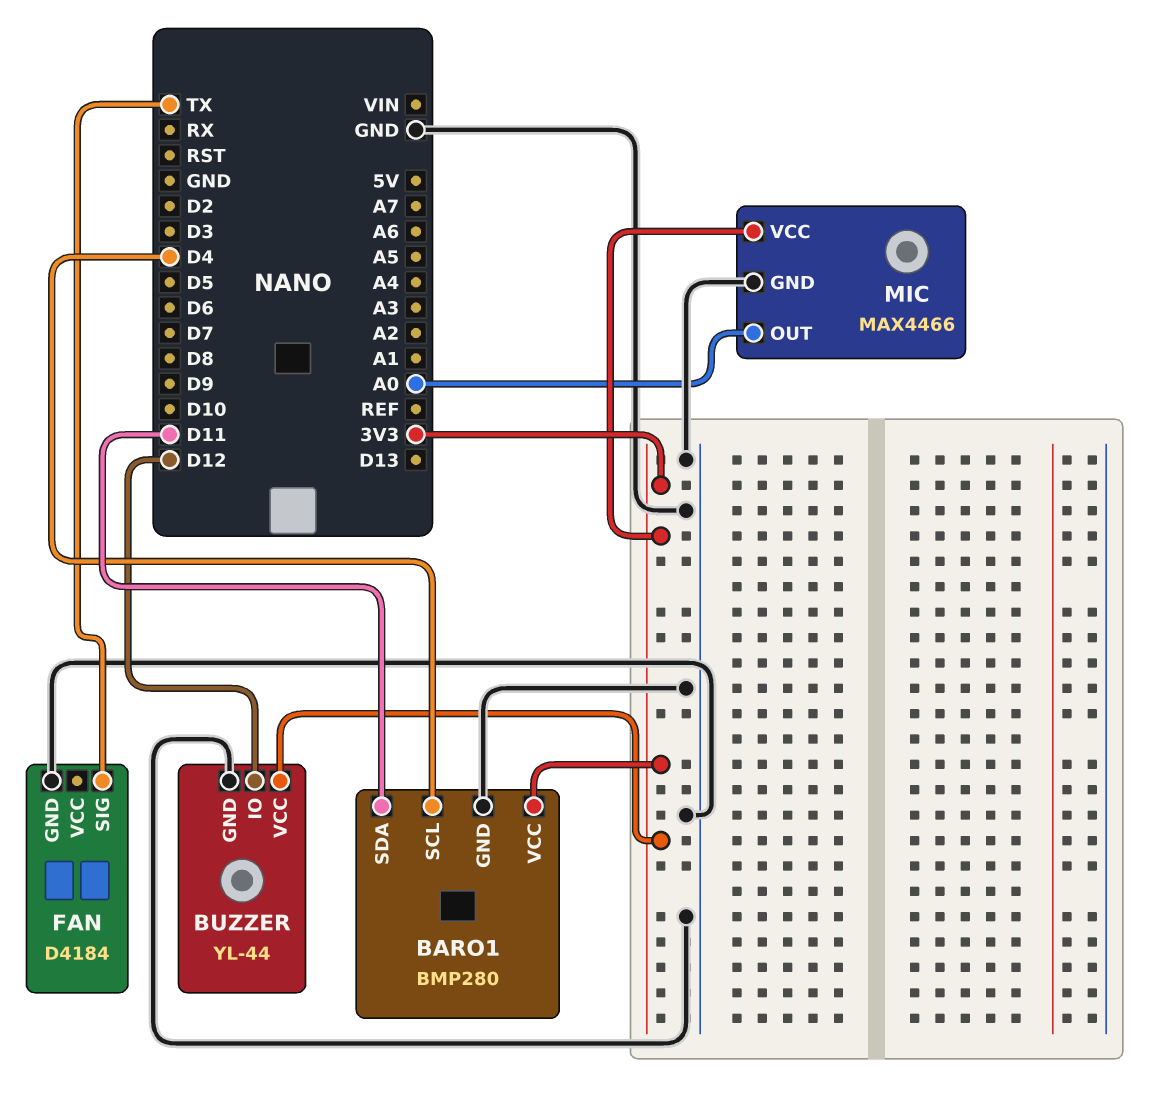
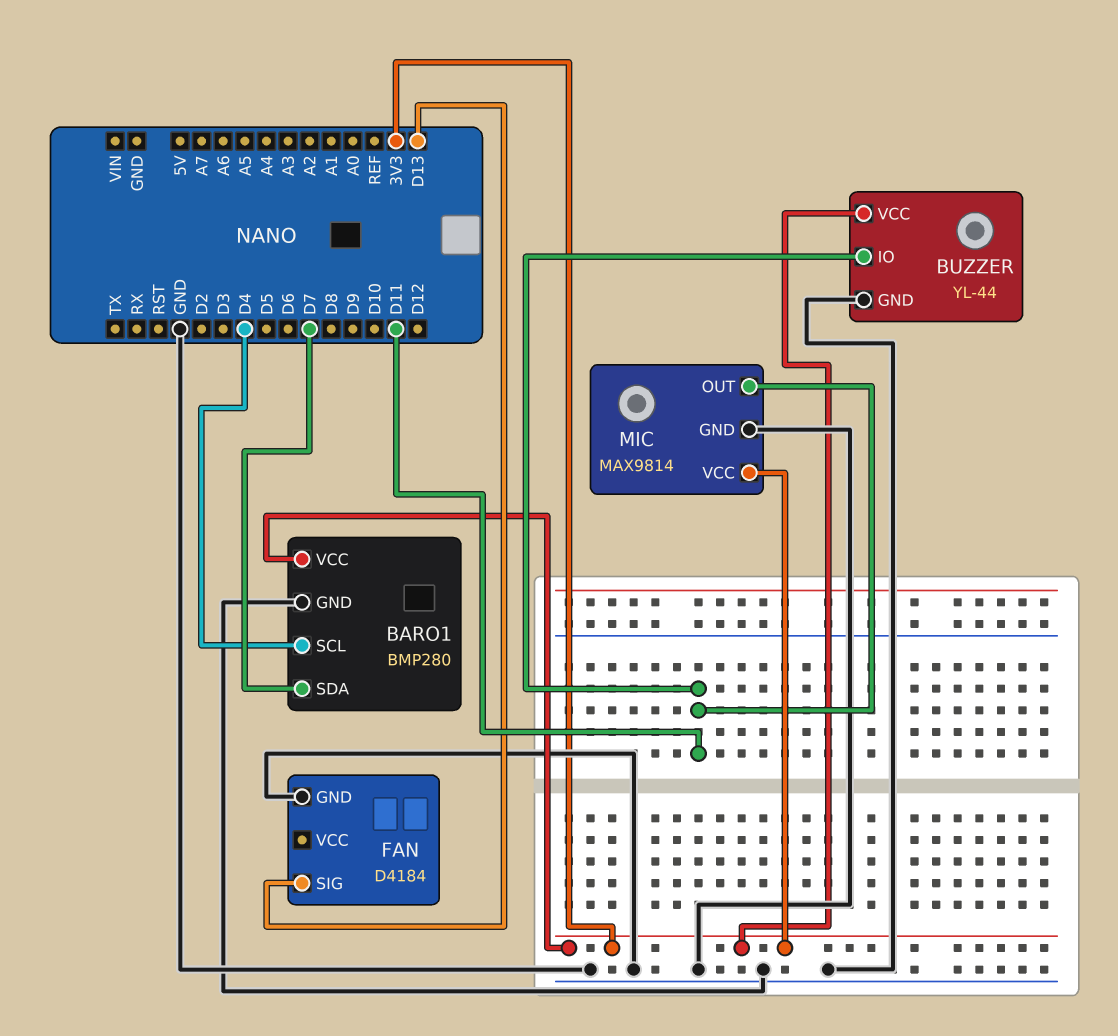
BARO1 pin SDA: D11 -> D7
BUZZER pin IO: D12 -> D11
FAN pin SIG: TX -> D13
MIC: MAX4466 -> MAX9814
MIC pin OUT: A0 -> D11

